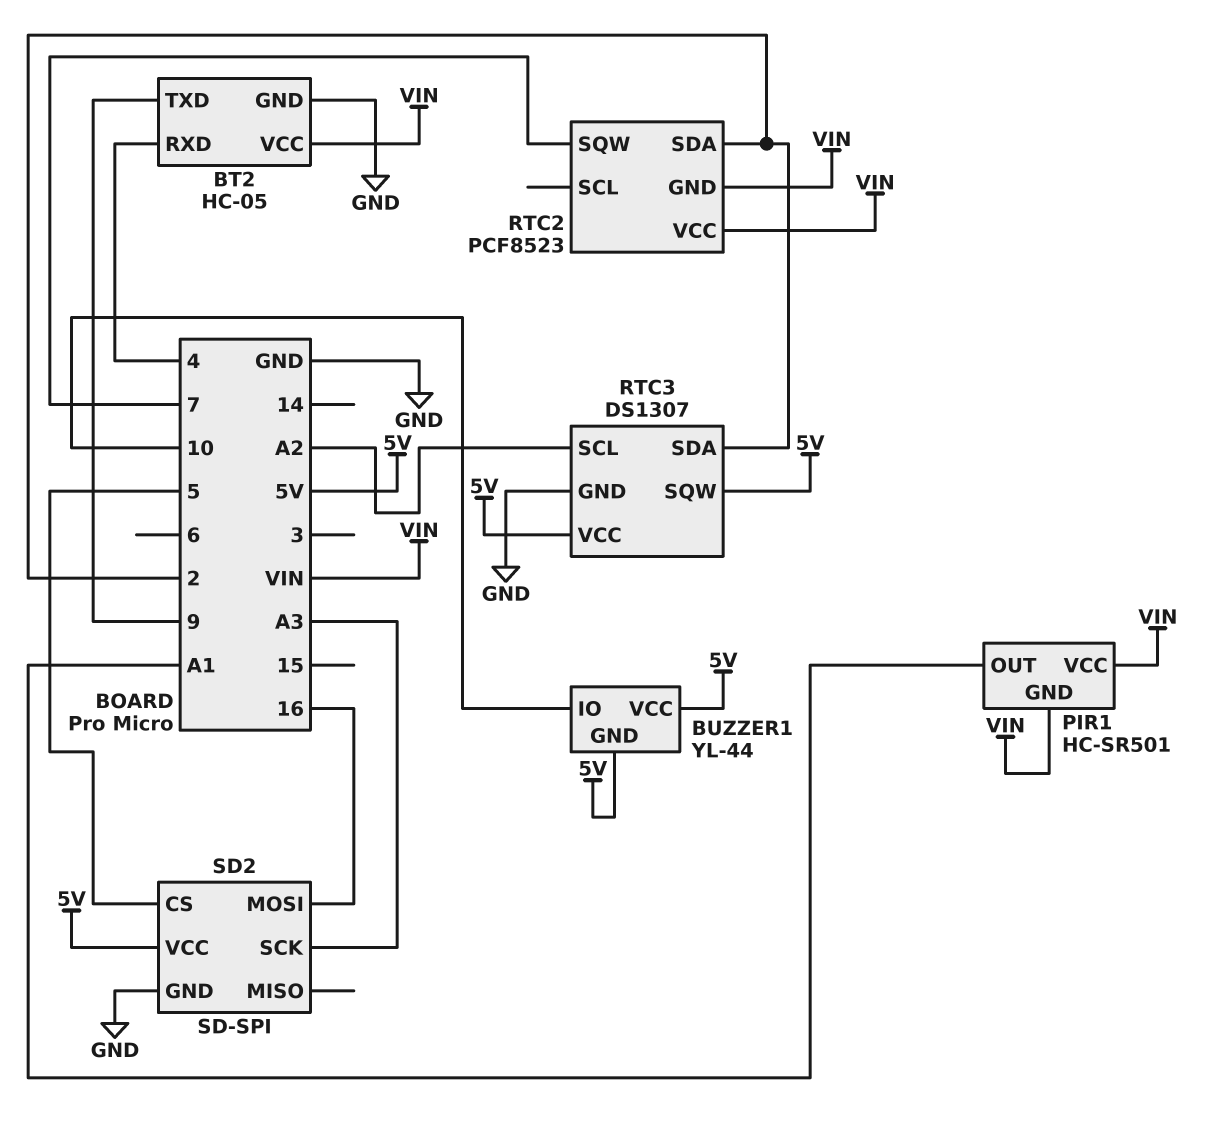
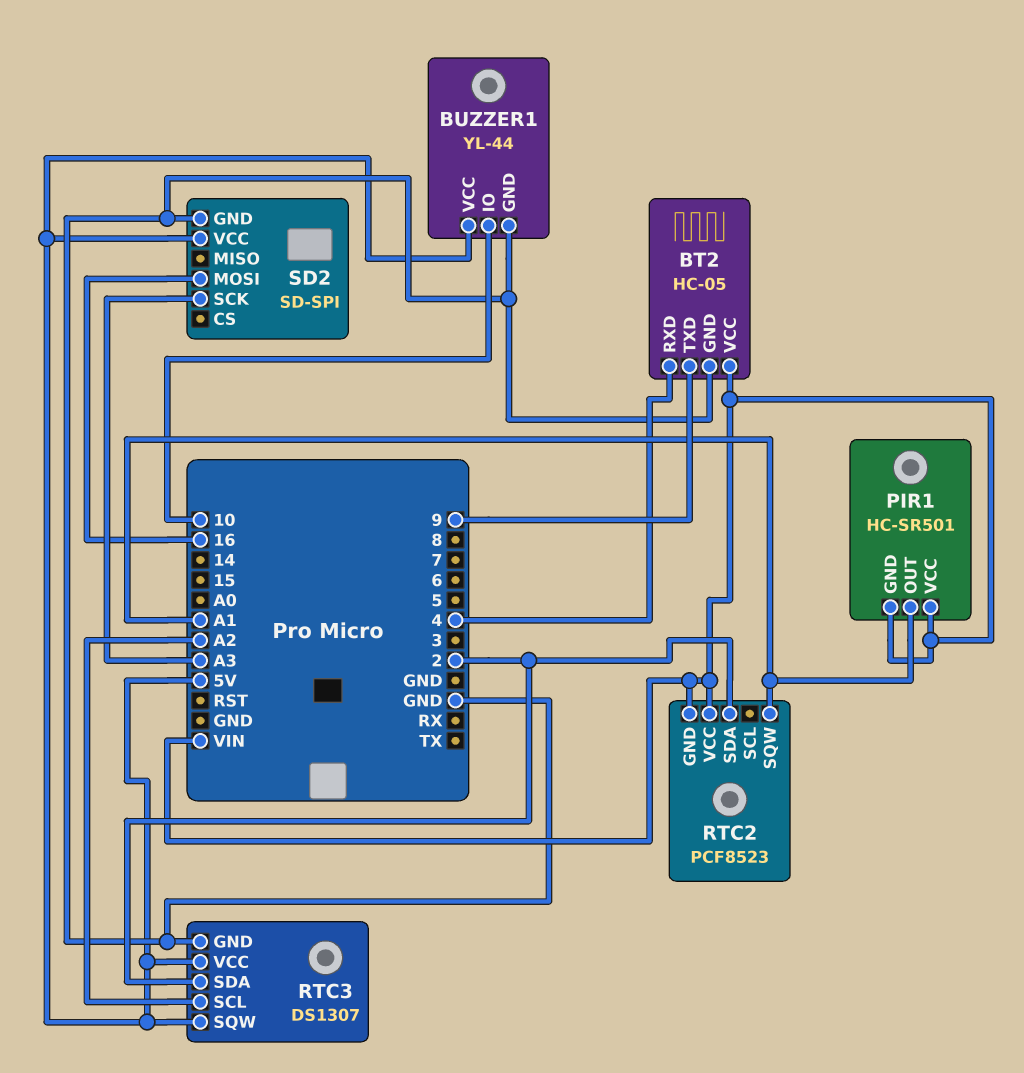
BUZZER1 pin GND: 5V -> GND
RTC2 pin SQW: 7 -> A1
SD2 pin CS: 5 -> none

